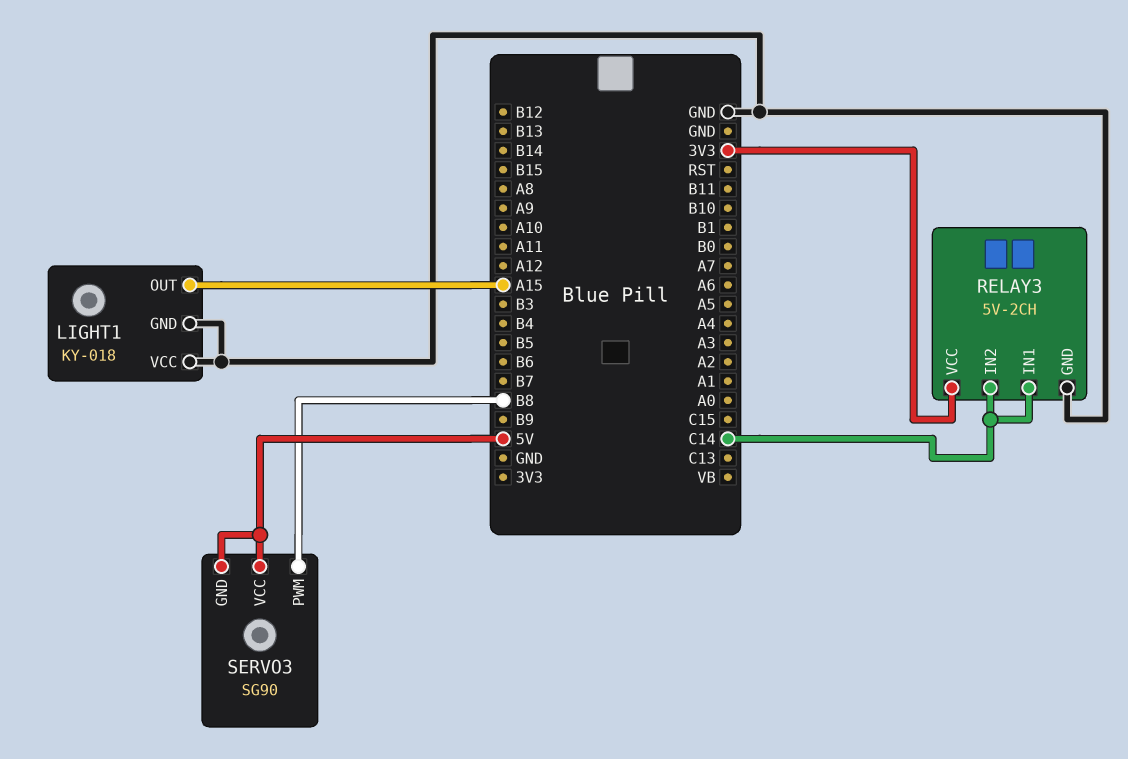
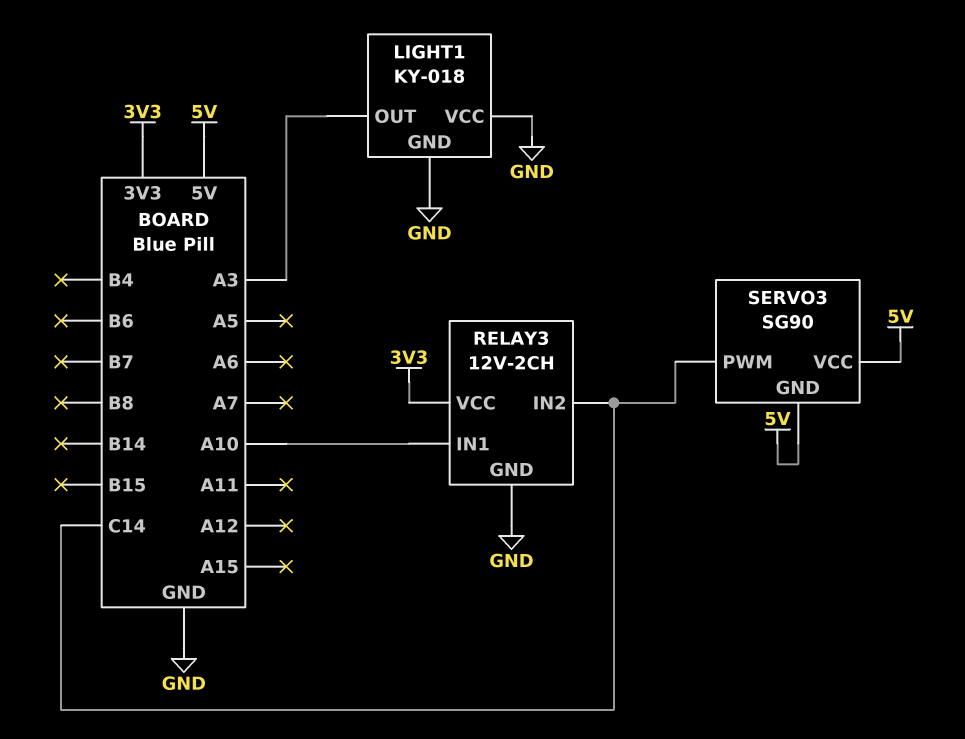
LIGHT1 pin OUT: A15 -> A3
RELAY3: 5V-2CH -> 12V-2CH
RELAY3 pin IN1: C14 -> A10
SERVO3 pin PWM: B8 -> C14

